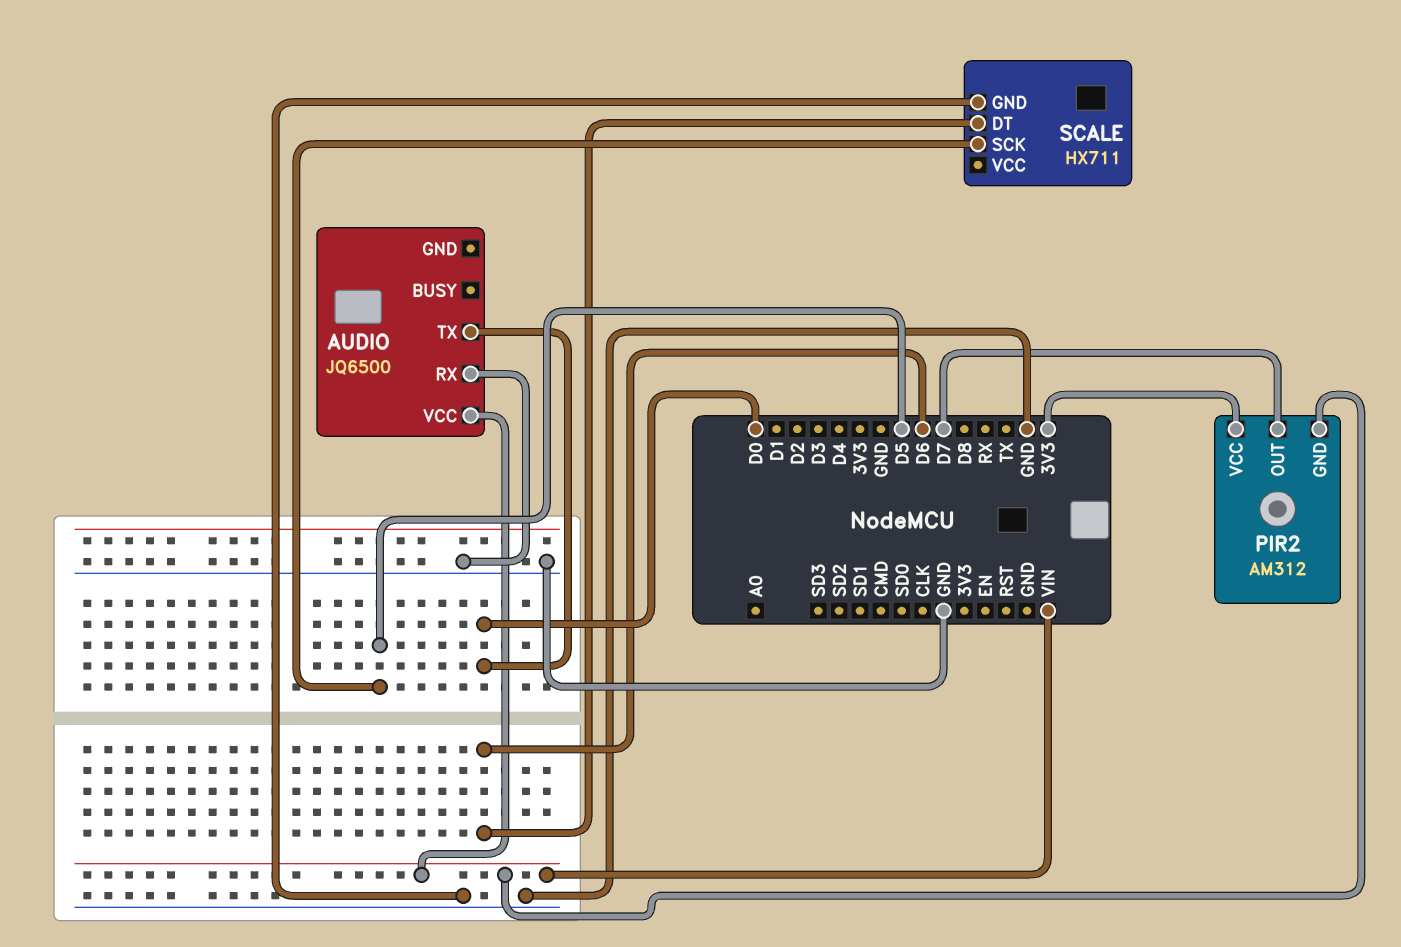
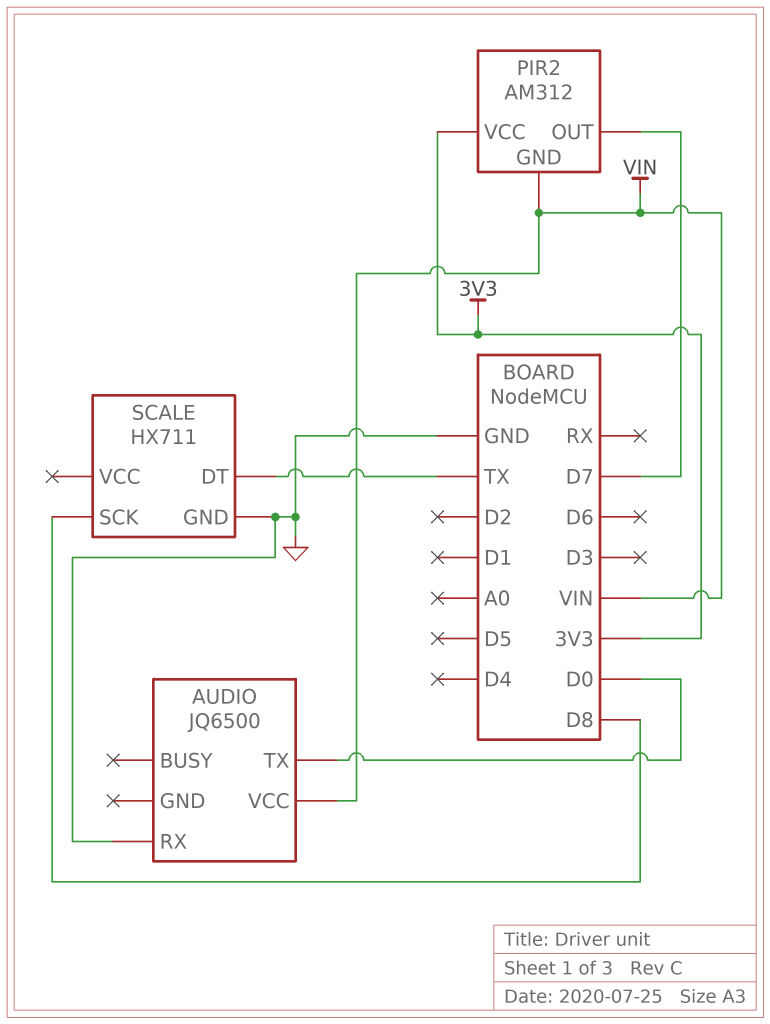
SCALE pin DT: D6 -> TX
SCALE pin SCK: D5 -> D8

